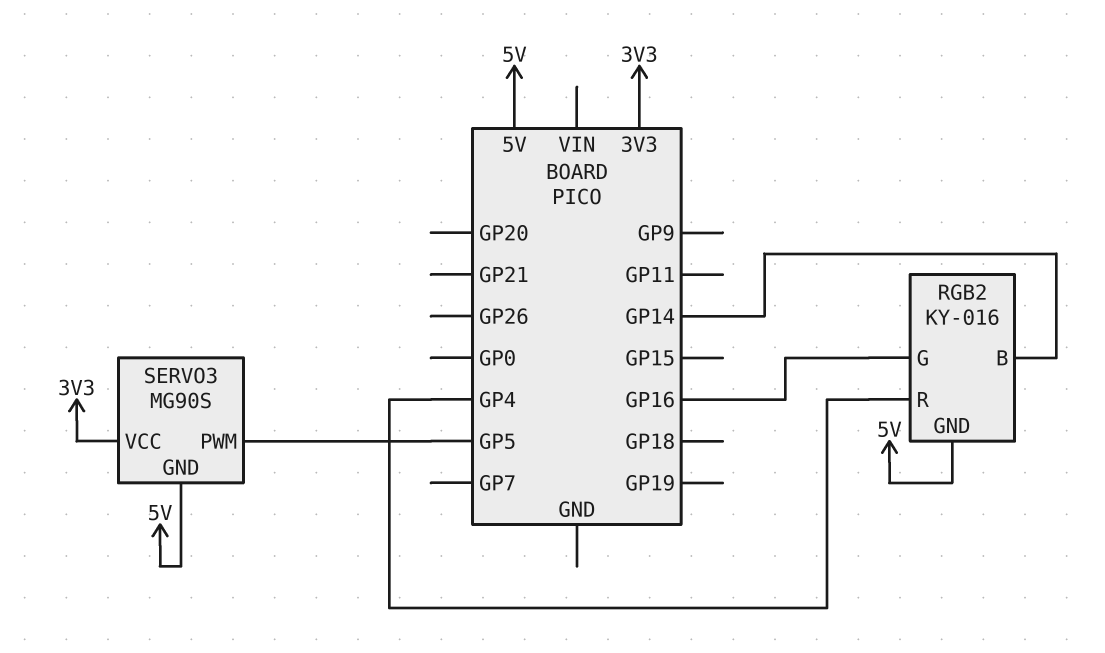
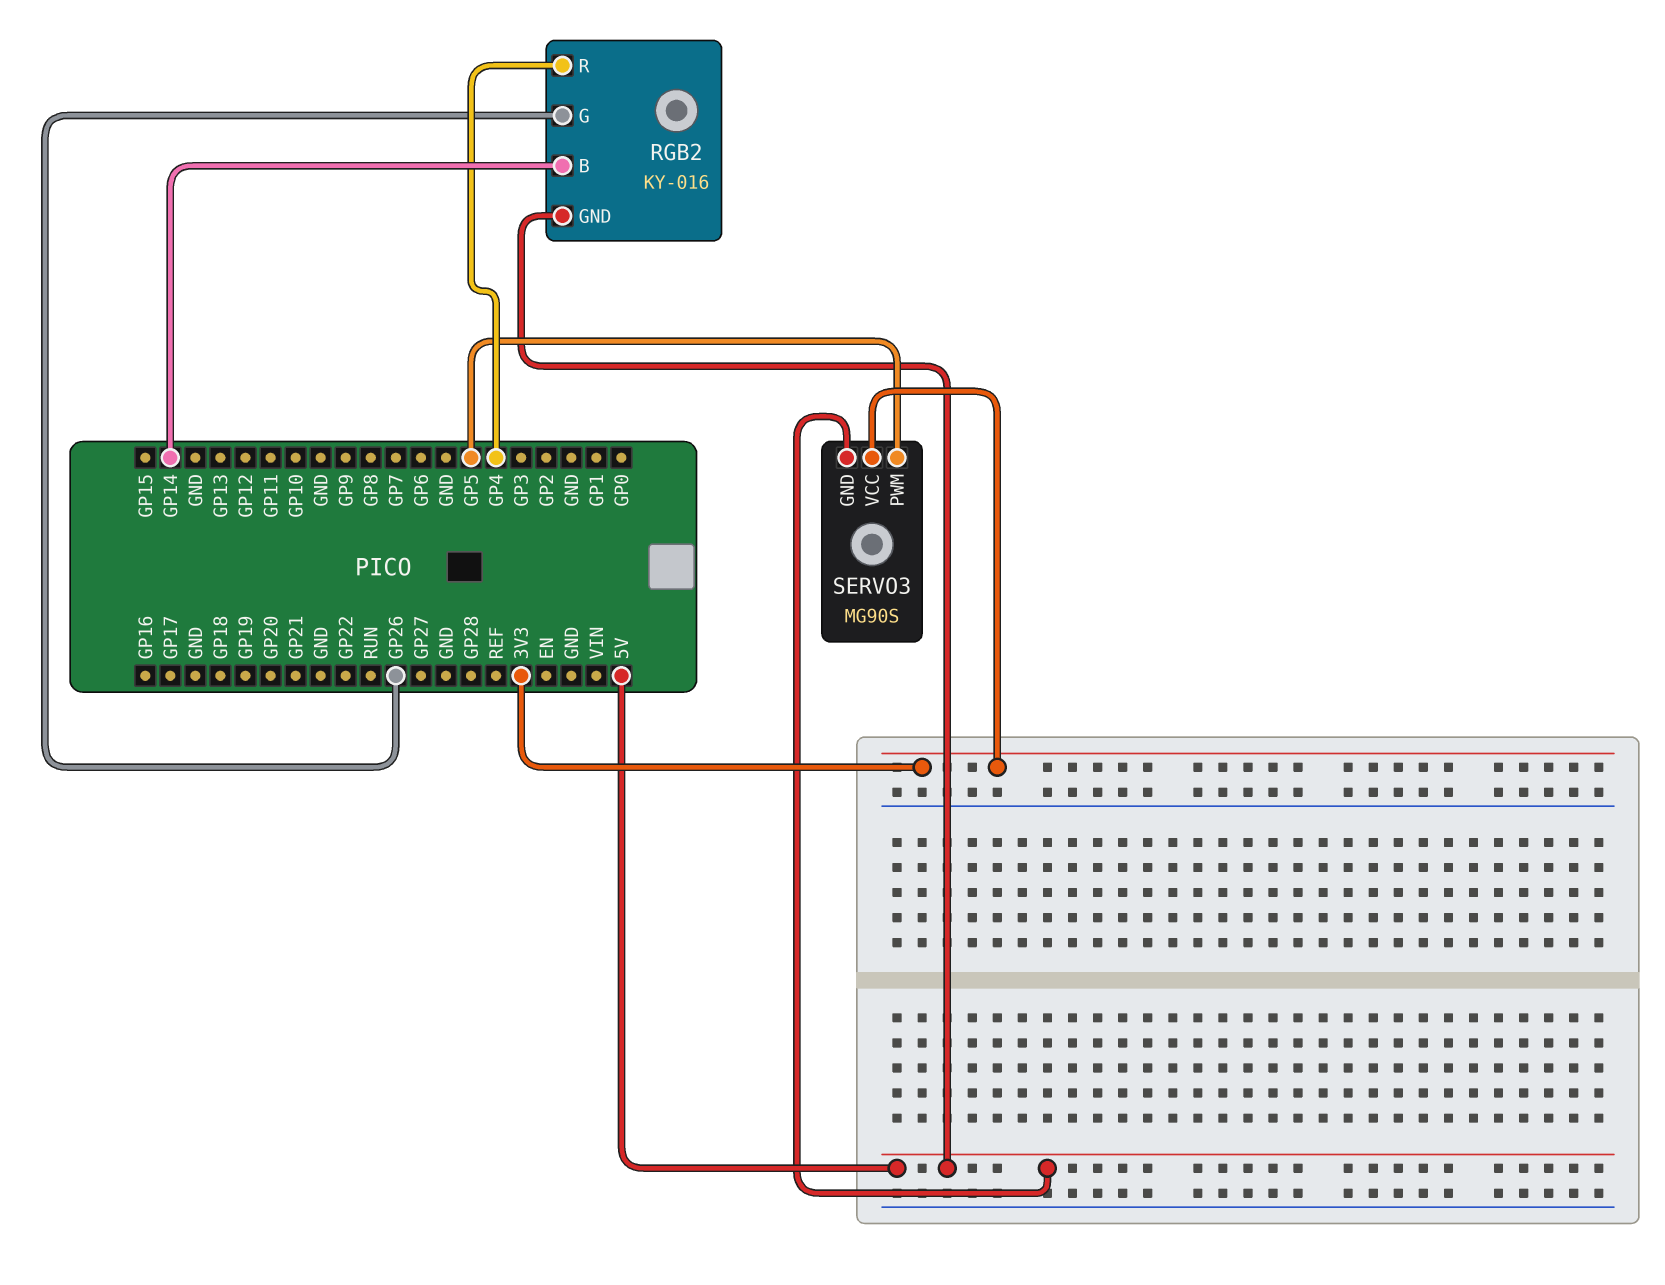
RGB2 pin G: GP16 -> GP26

